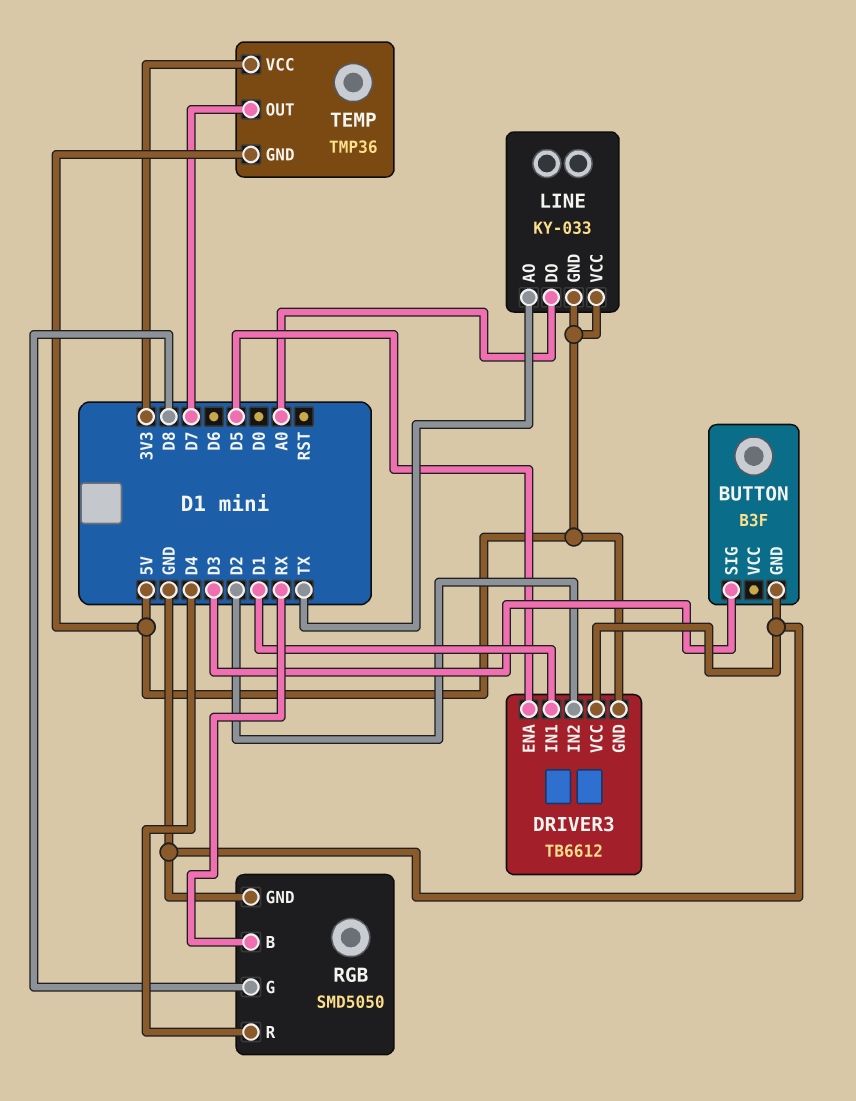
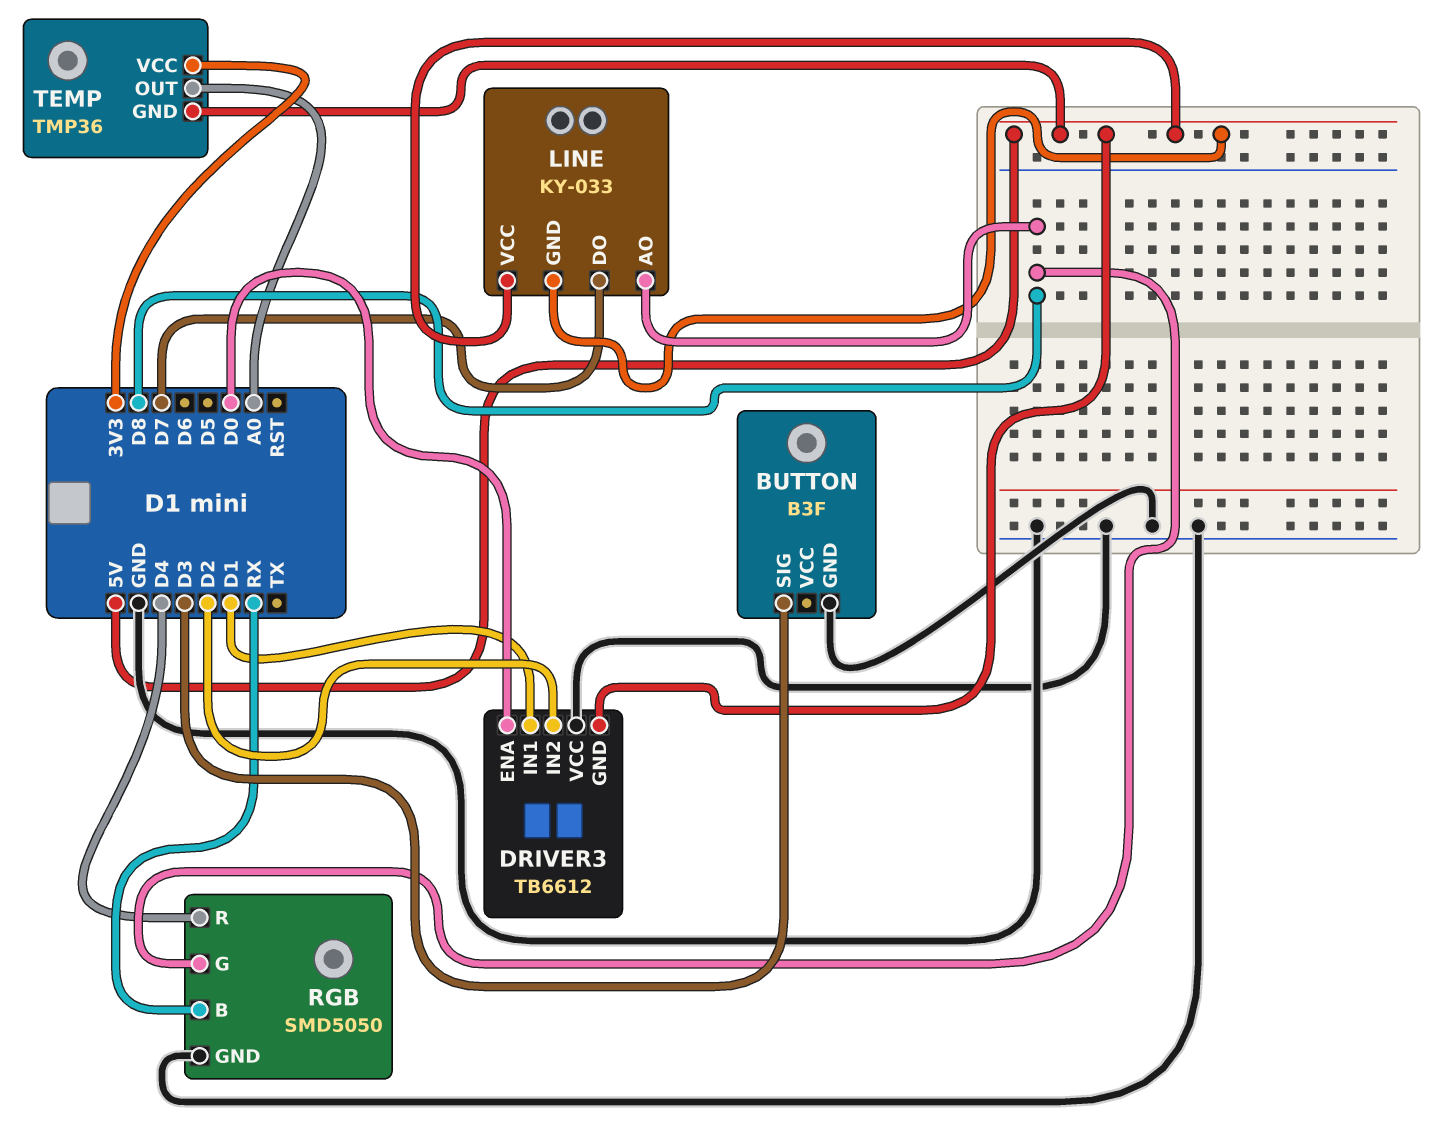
DRIVER3 pin ENA: D5 -> D0
LINE pin AO: TX -> D8
LINE pin DO: A0 -> D7
TEMP pin OUT: D7 -> A0

